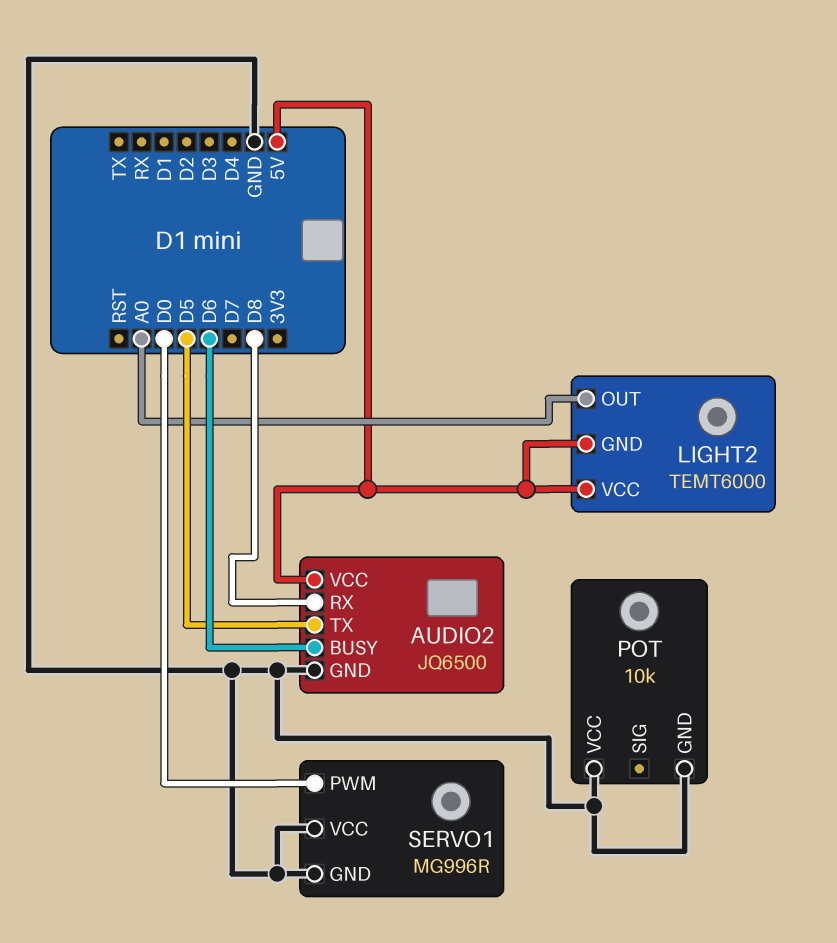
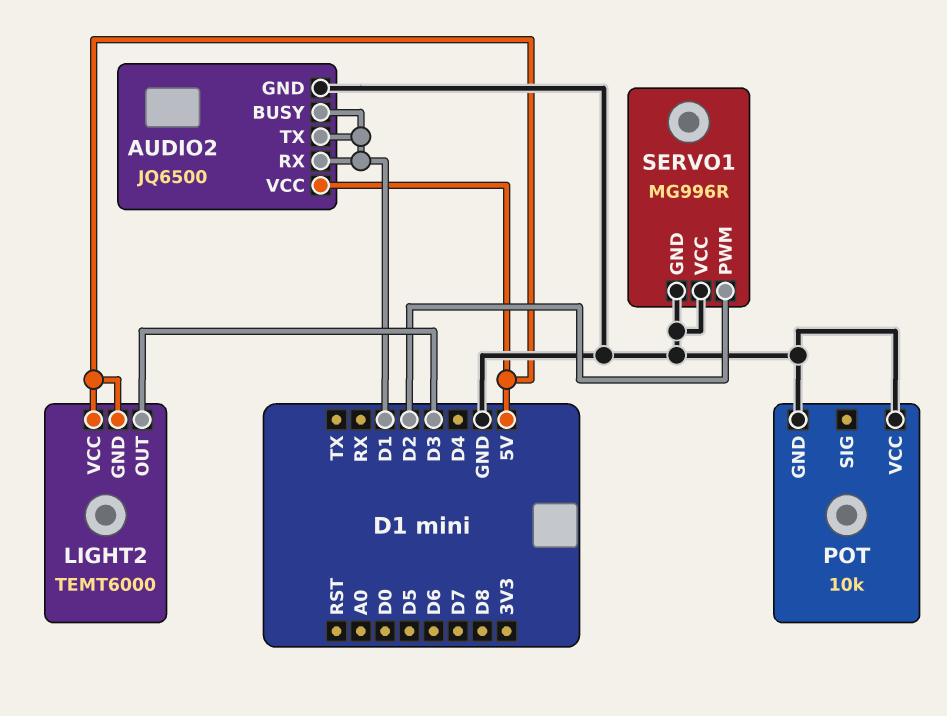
AUDIO2 pin BUSY: D6 -> D1
AUDIO2 pin RX: D8 -> D1
AUDIO2 pin TX: D5 -> D1
LIGHT2 pin OUT: A0 -> D3
SERVO1 pin PWM: D0 -> D2

